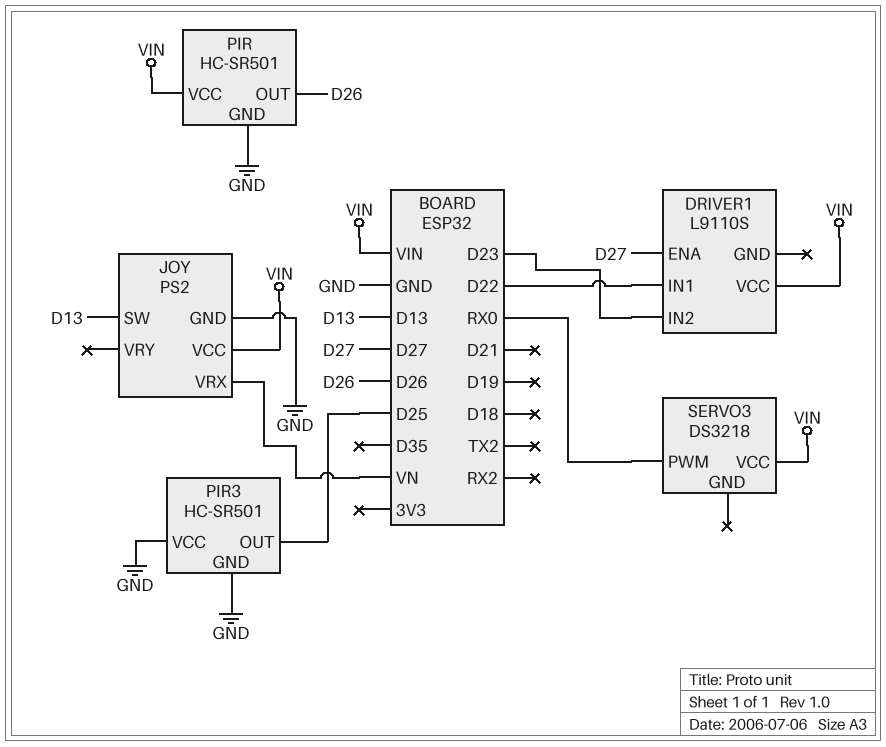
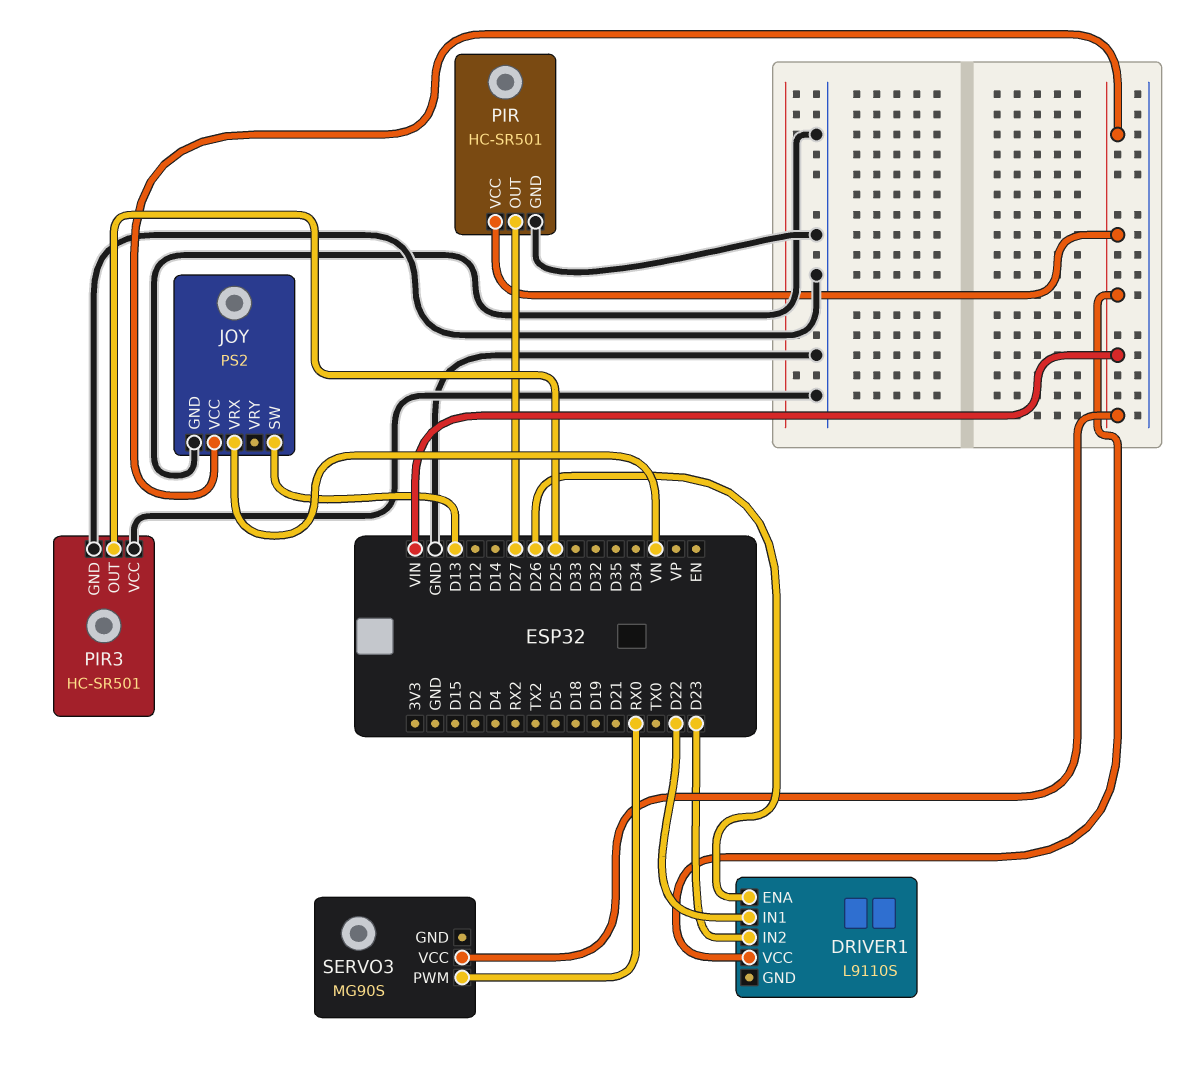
DRIVER1 pin ENA: D27 -> D26
PIR pin OUT: D26 -> D27
SERVO3: DS3218 -> MG90S

